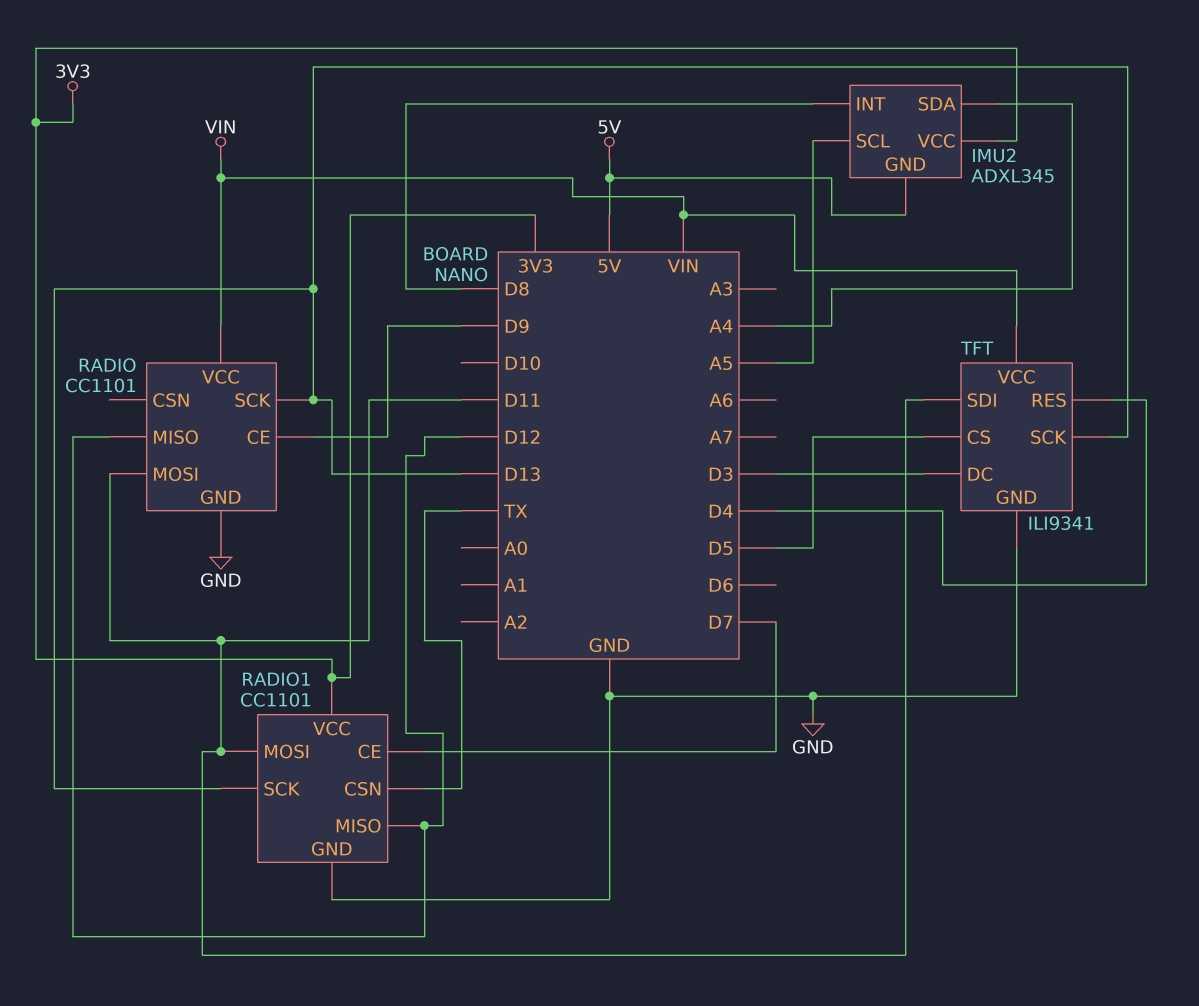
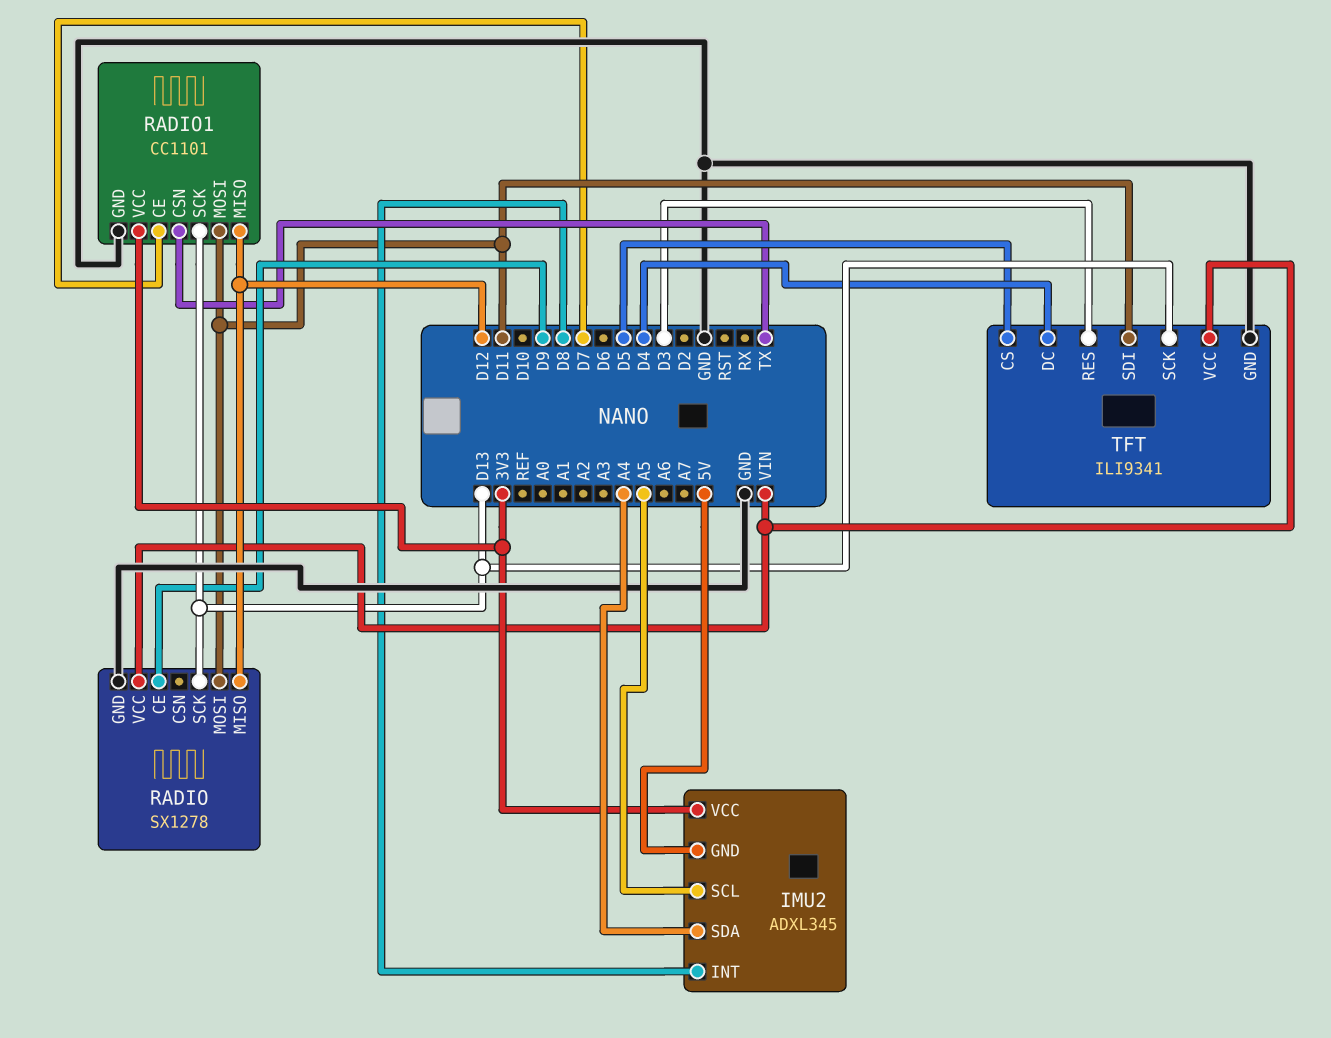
RADIO: CC1101 -> SX1278
TFT pin DC: D3 -> D4
TFT pin RES: D4 -> D3

